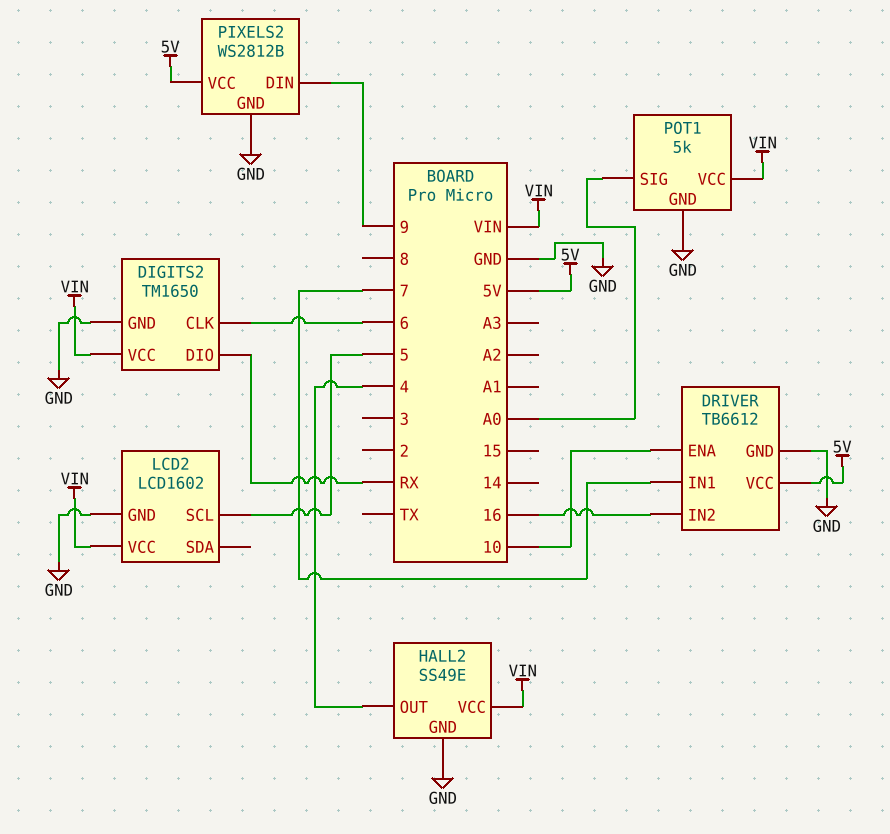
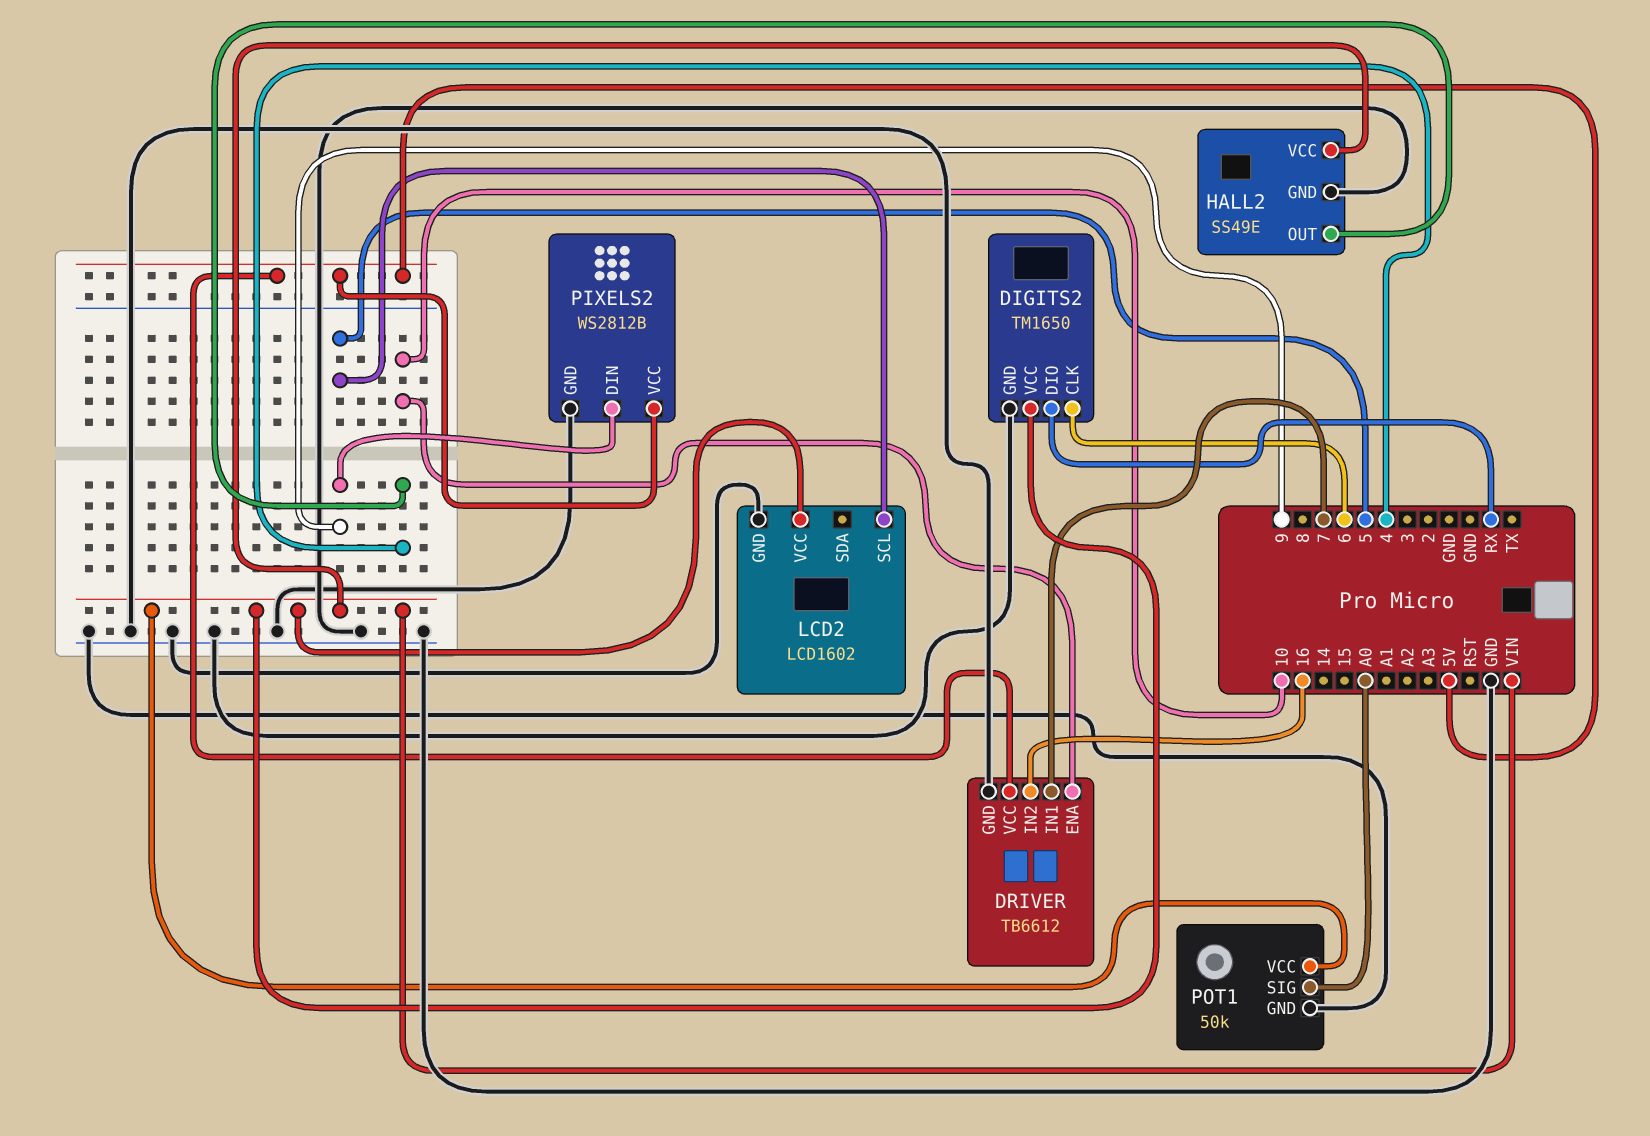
POT1: 5k -> 50k

